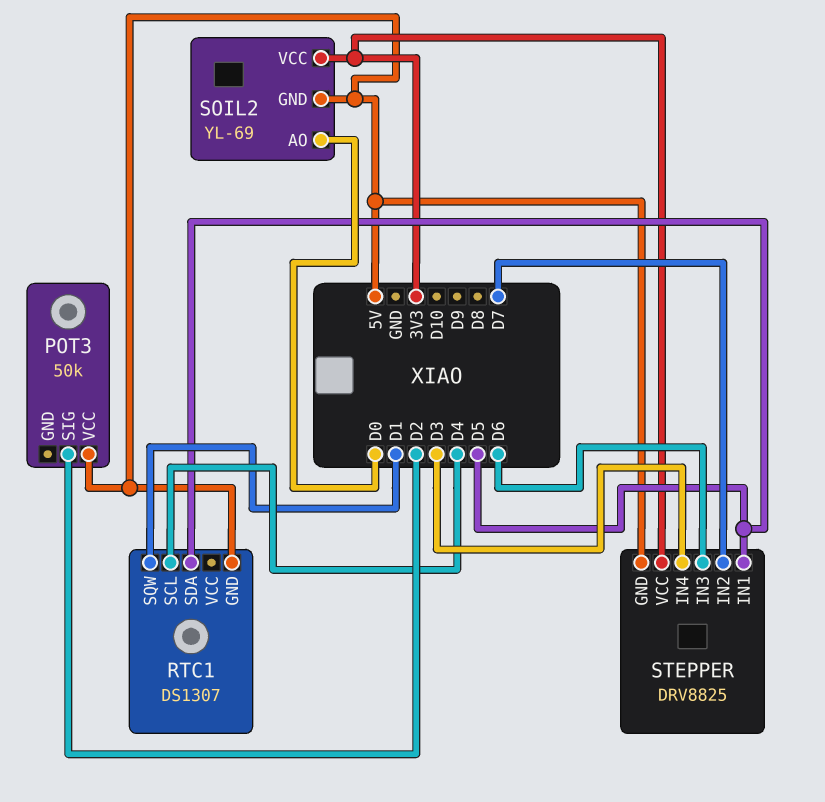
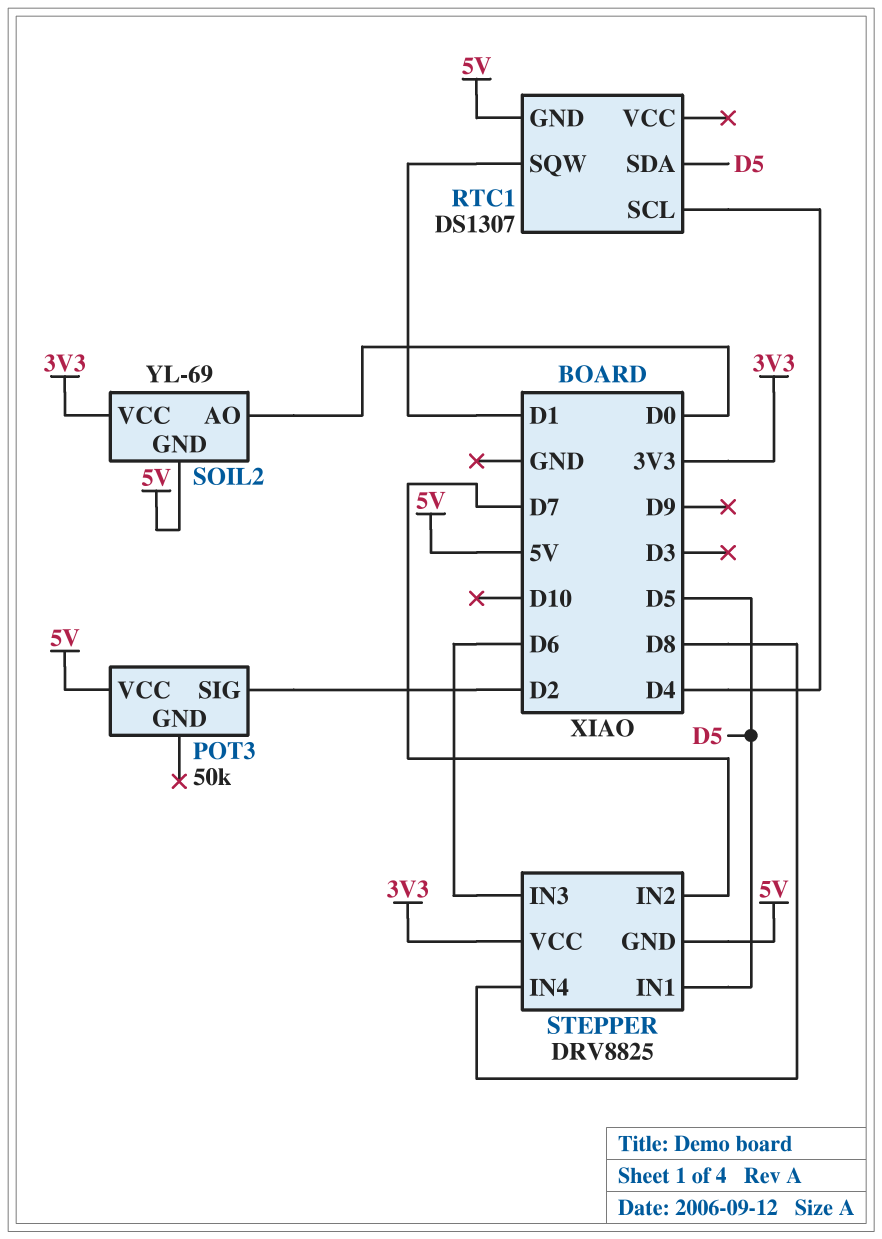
STEPPER pin IN4: D3 -> D8

